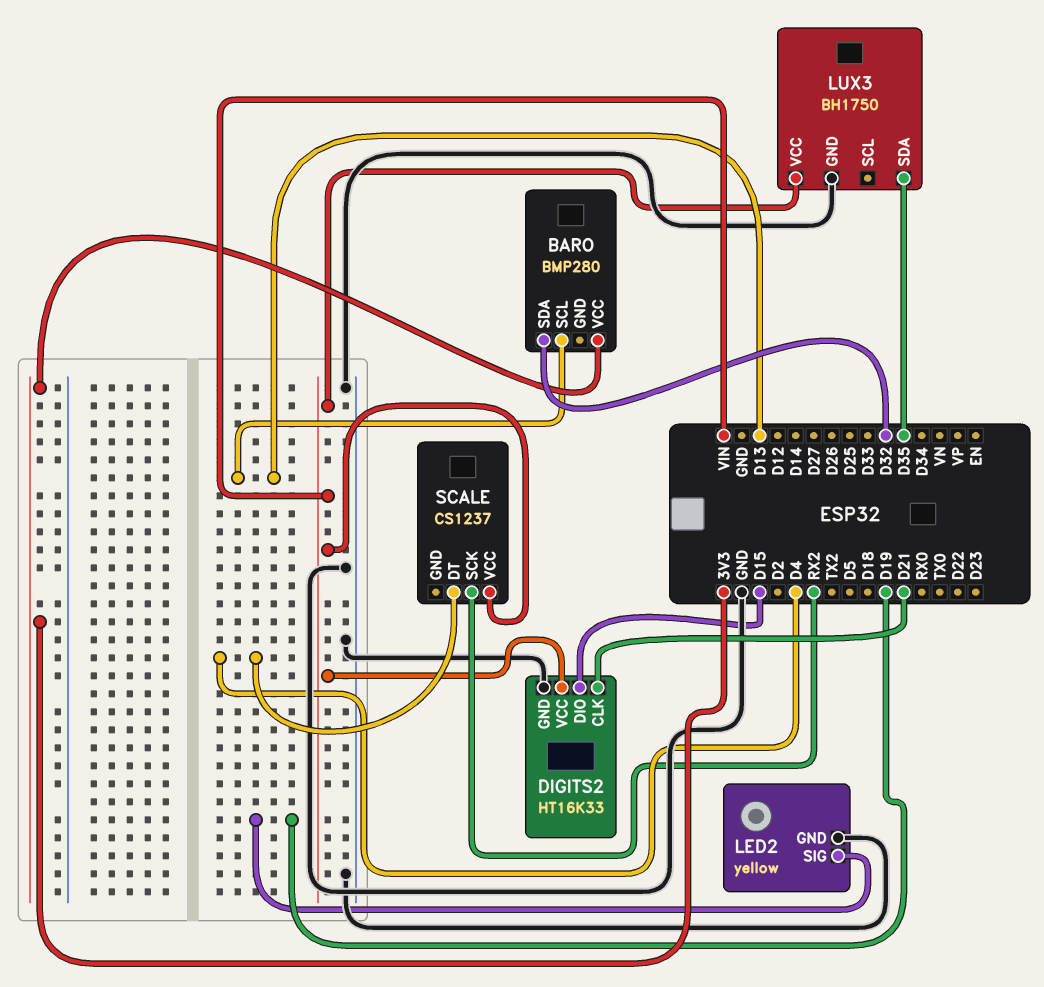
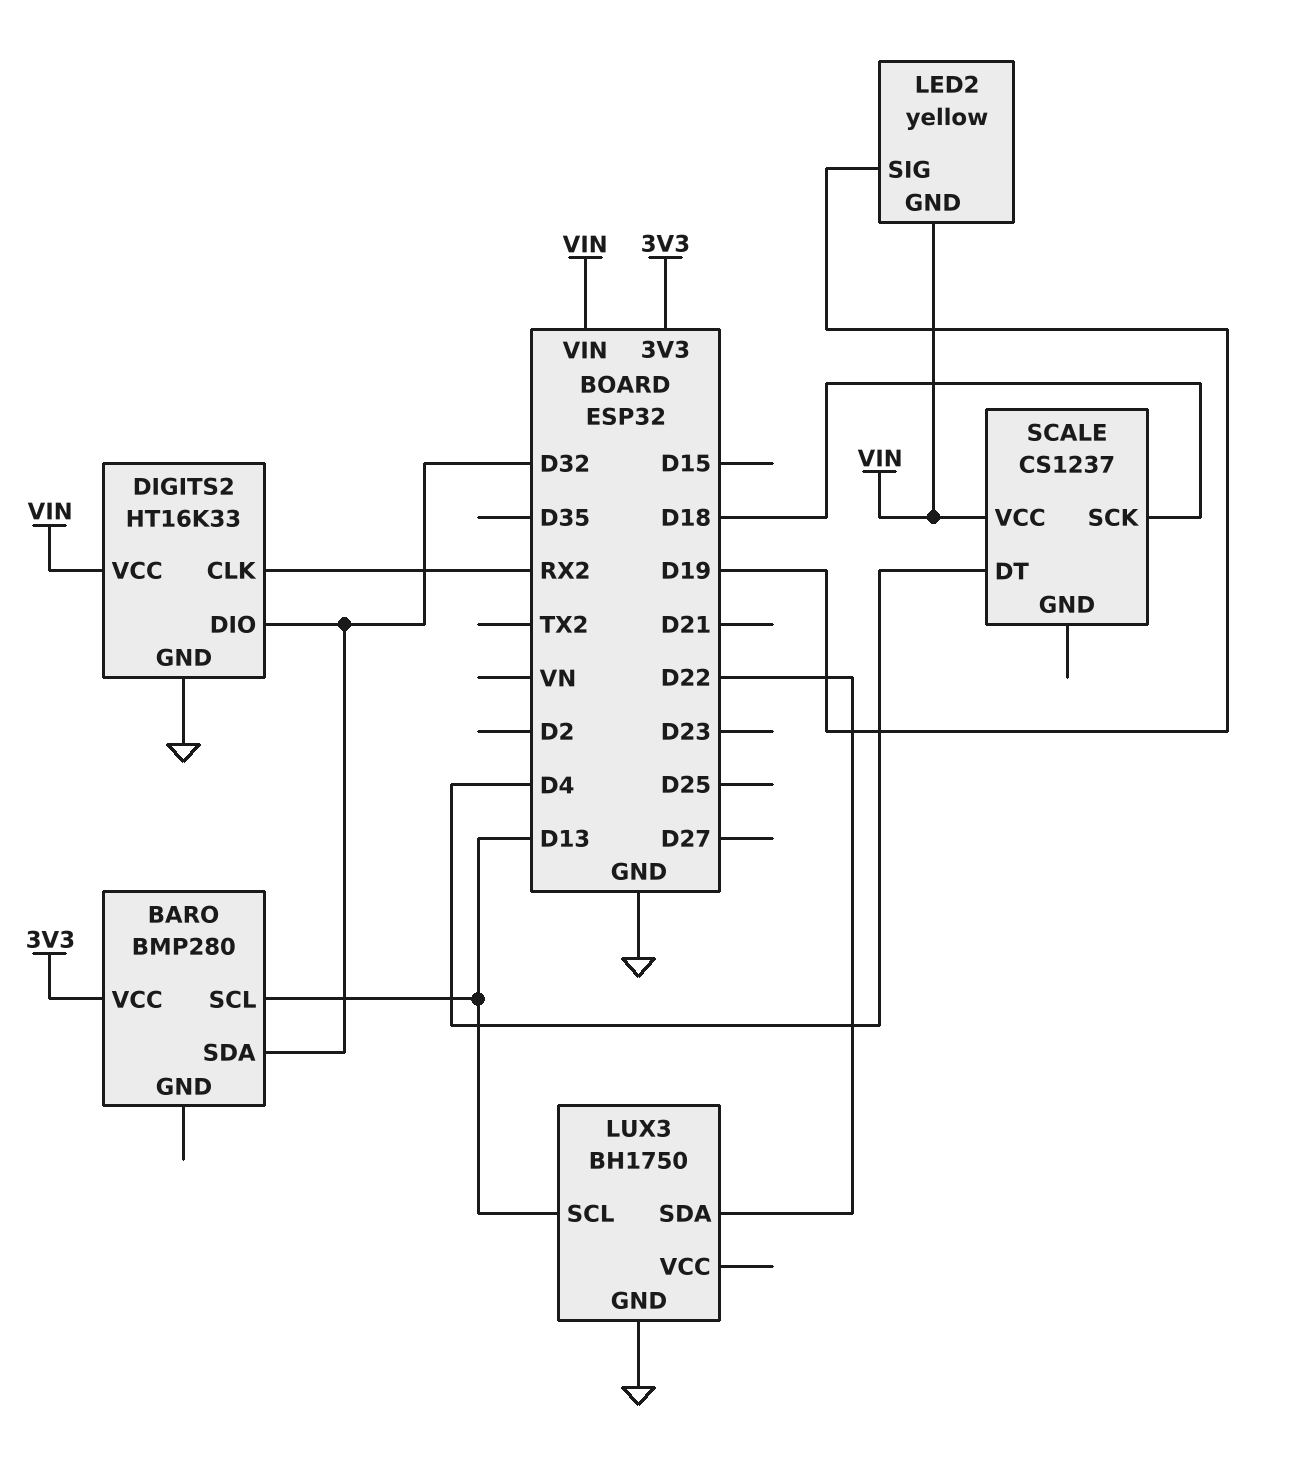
DIGITS2 pin CLK: D21 -> RX2
DIGITS2 pin DIO: D15 -> D32
LED2 pin GND: GND -> VIN
LUX3 pin SCL: none -> D13
LUX3 pin SDA: D35 -> D22
LUX3 pin VCC: VIN -> none
SCALE pin SCK: RX2 -> D18

